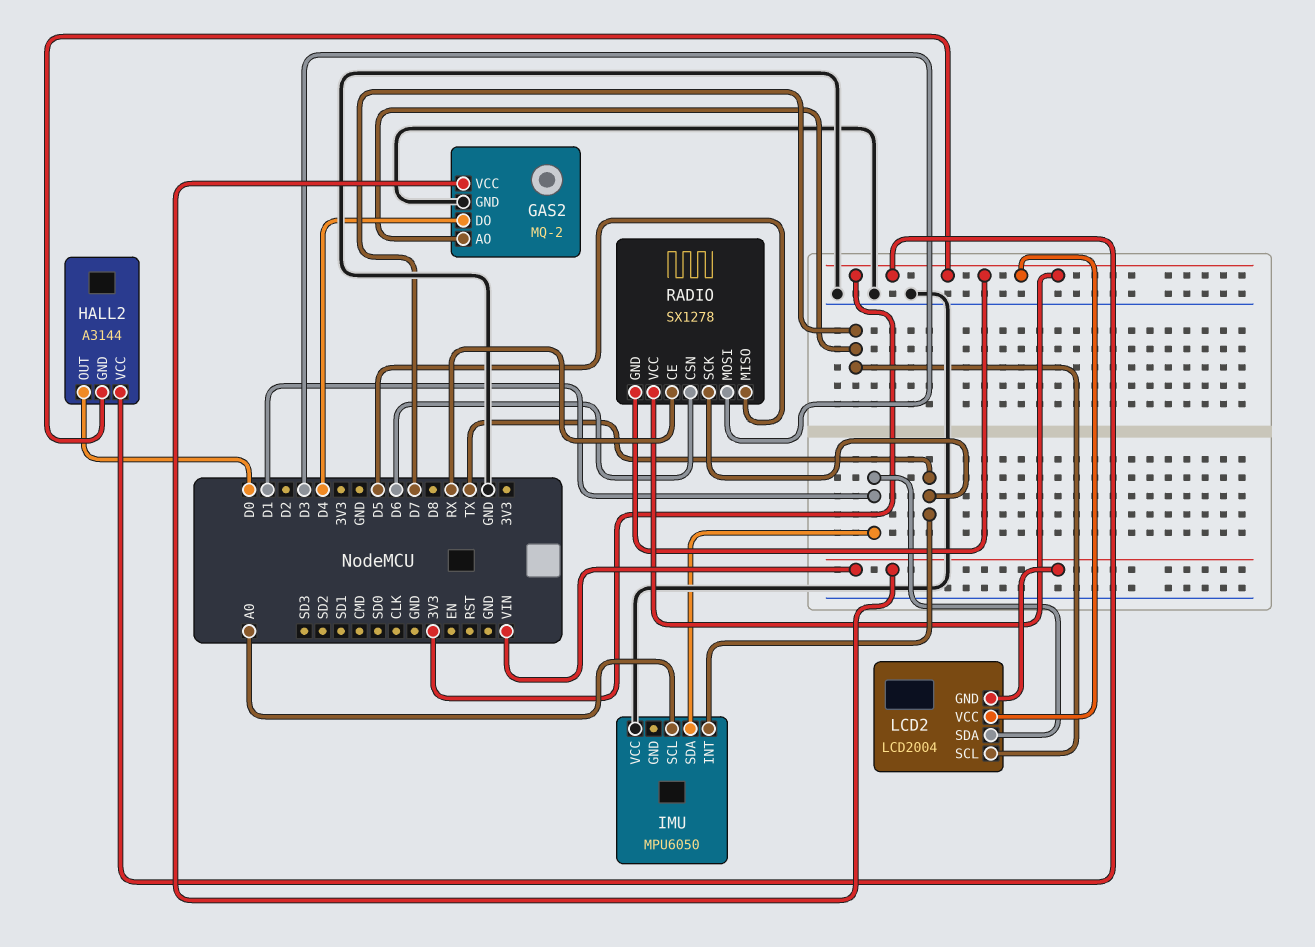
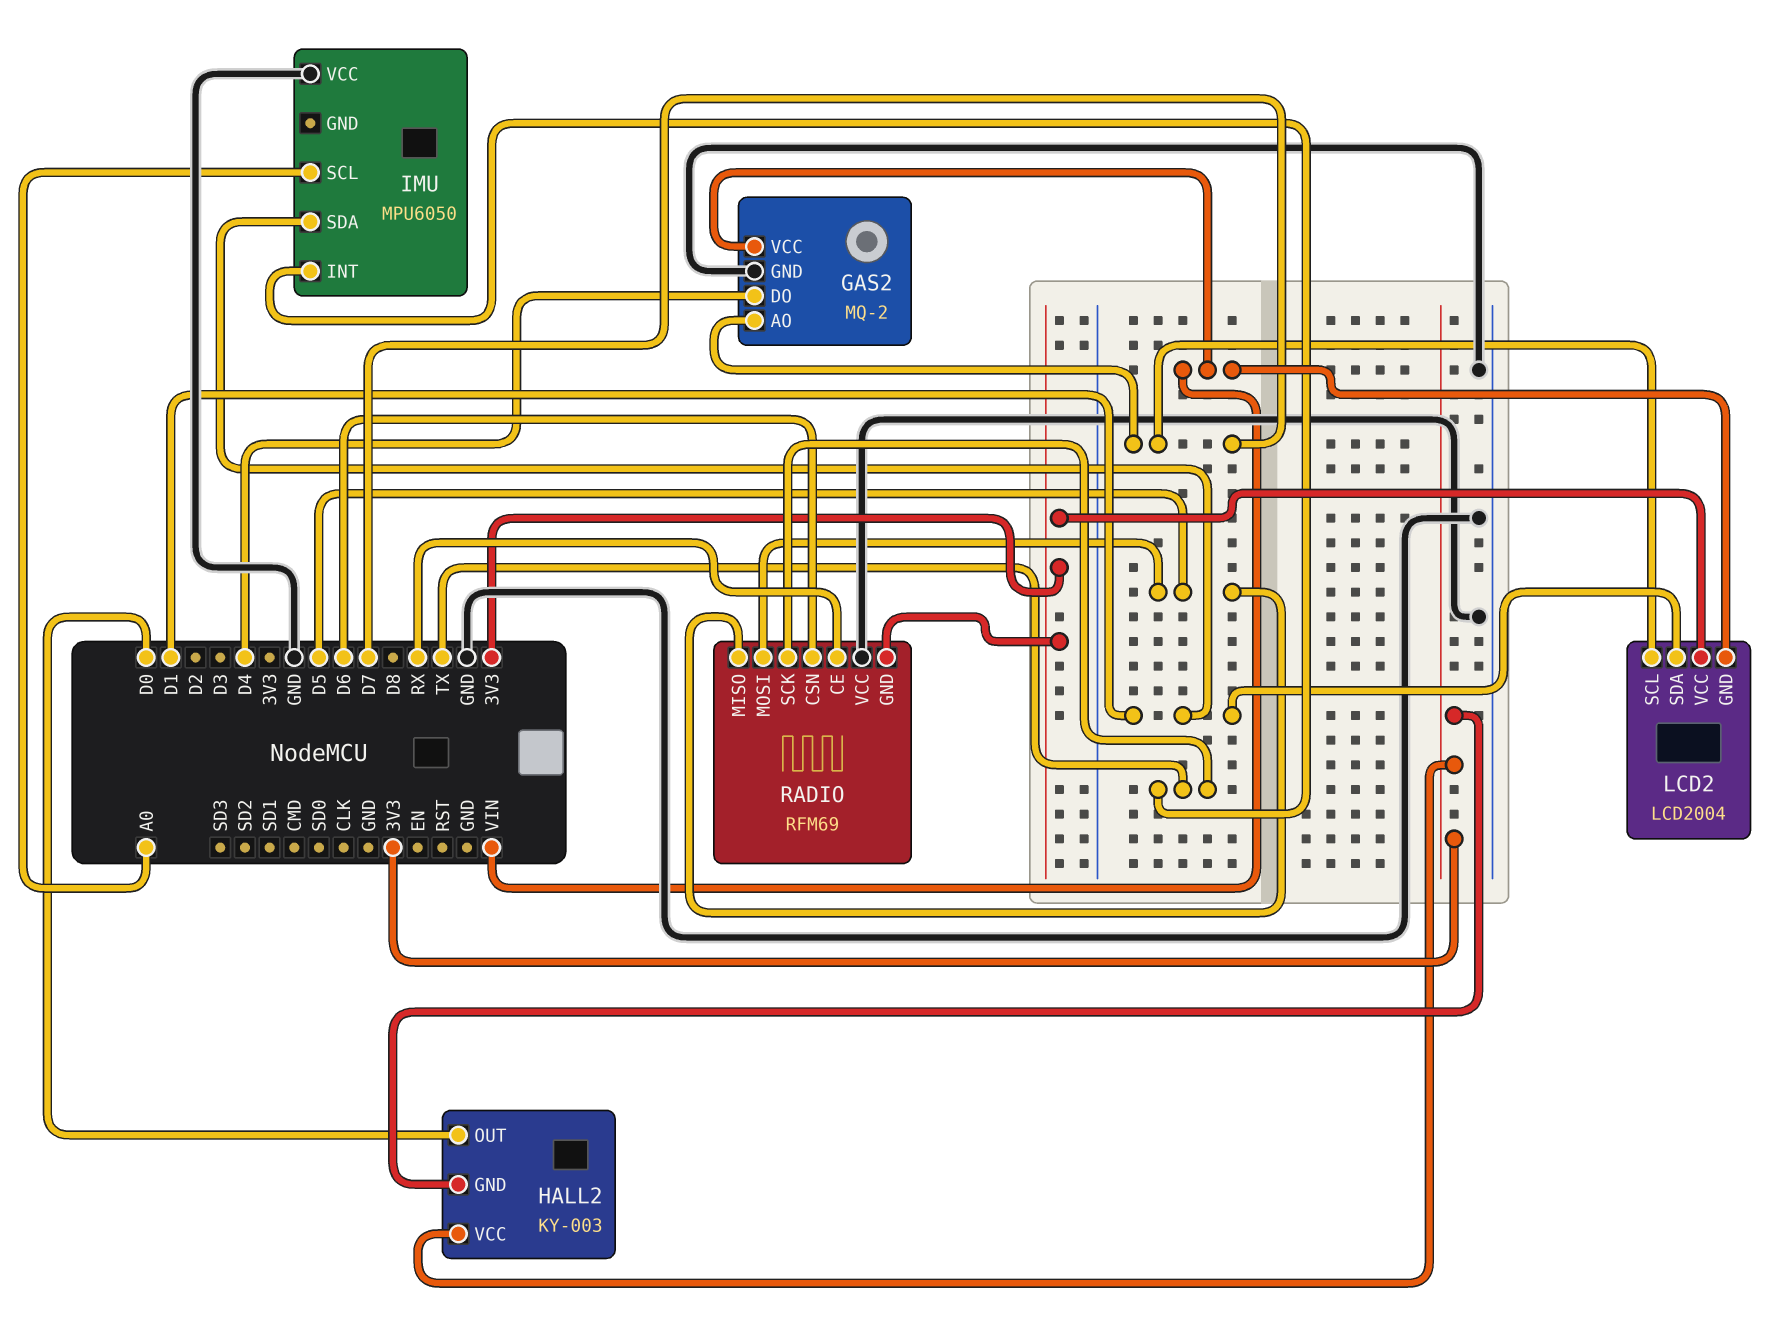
HALL2: A3144 -> KY-003
RADIO: SX1278 -> RFM69
RADIO pin MOSI: D3 -> D5
RADIO pin VCC: 3V3 -> GND

